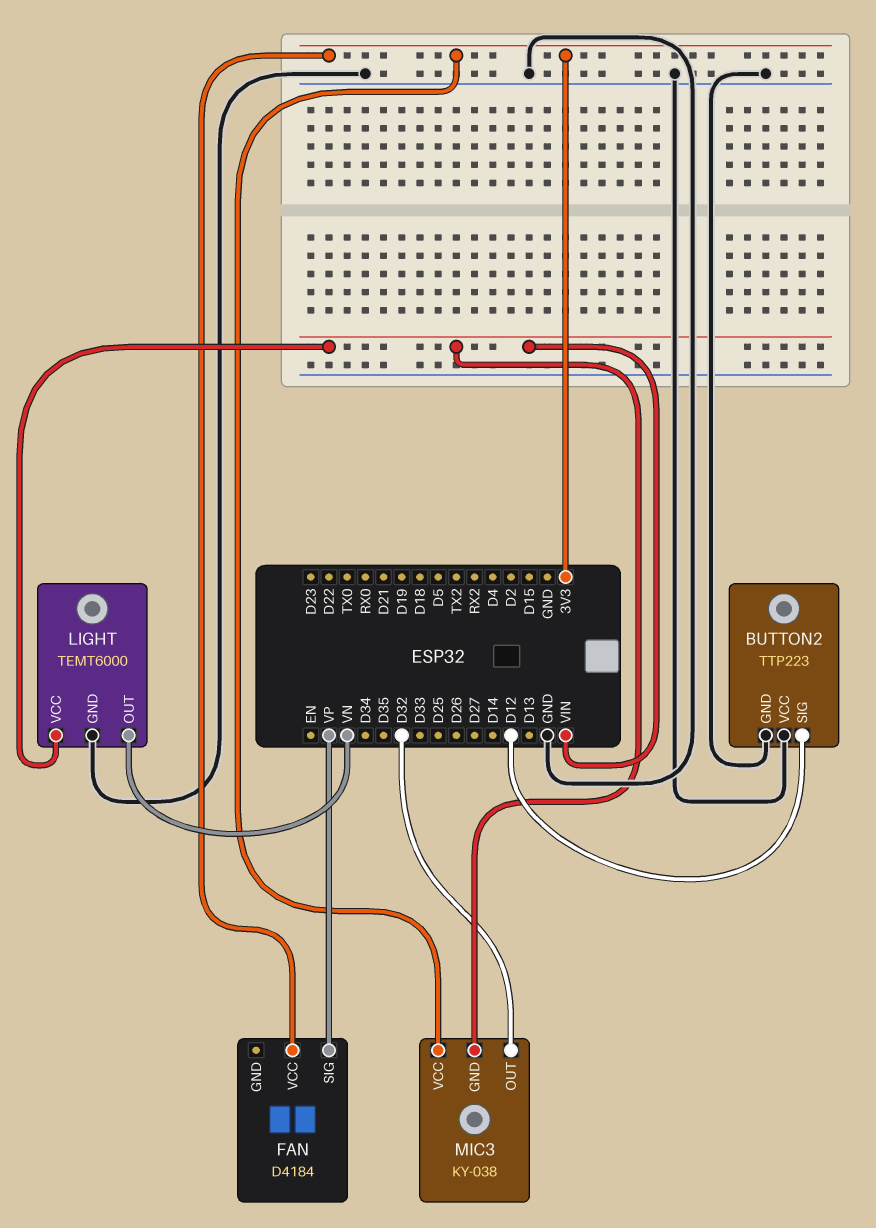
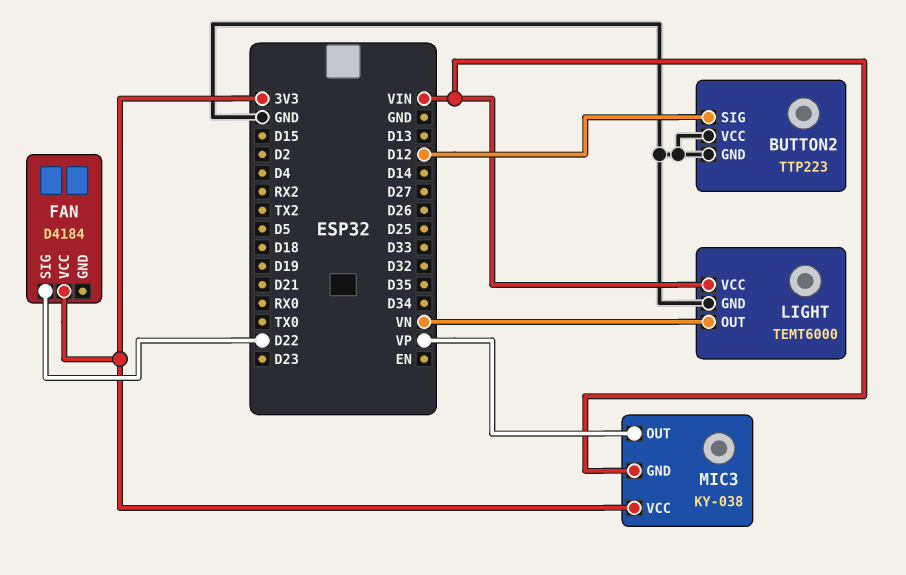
FAN pin SIG: VP -> D22
MIC3 pin OUT: D32 -> VP

